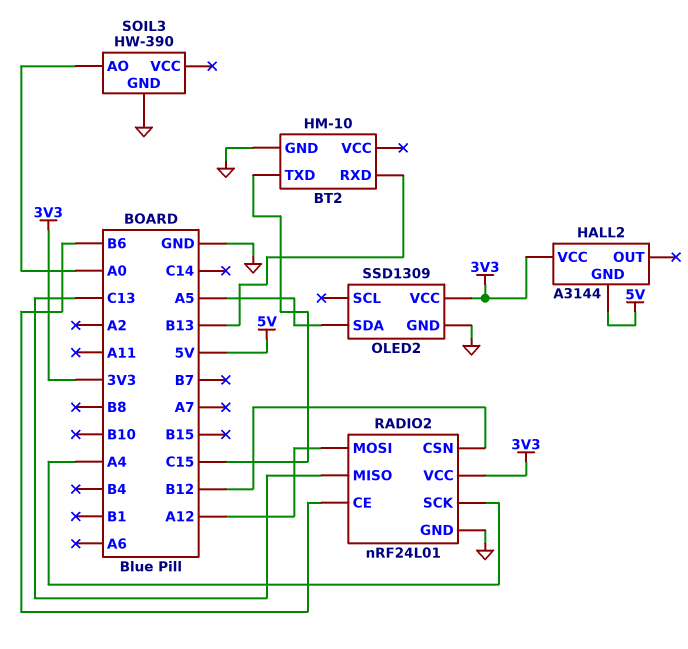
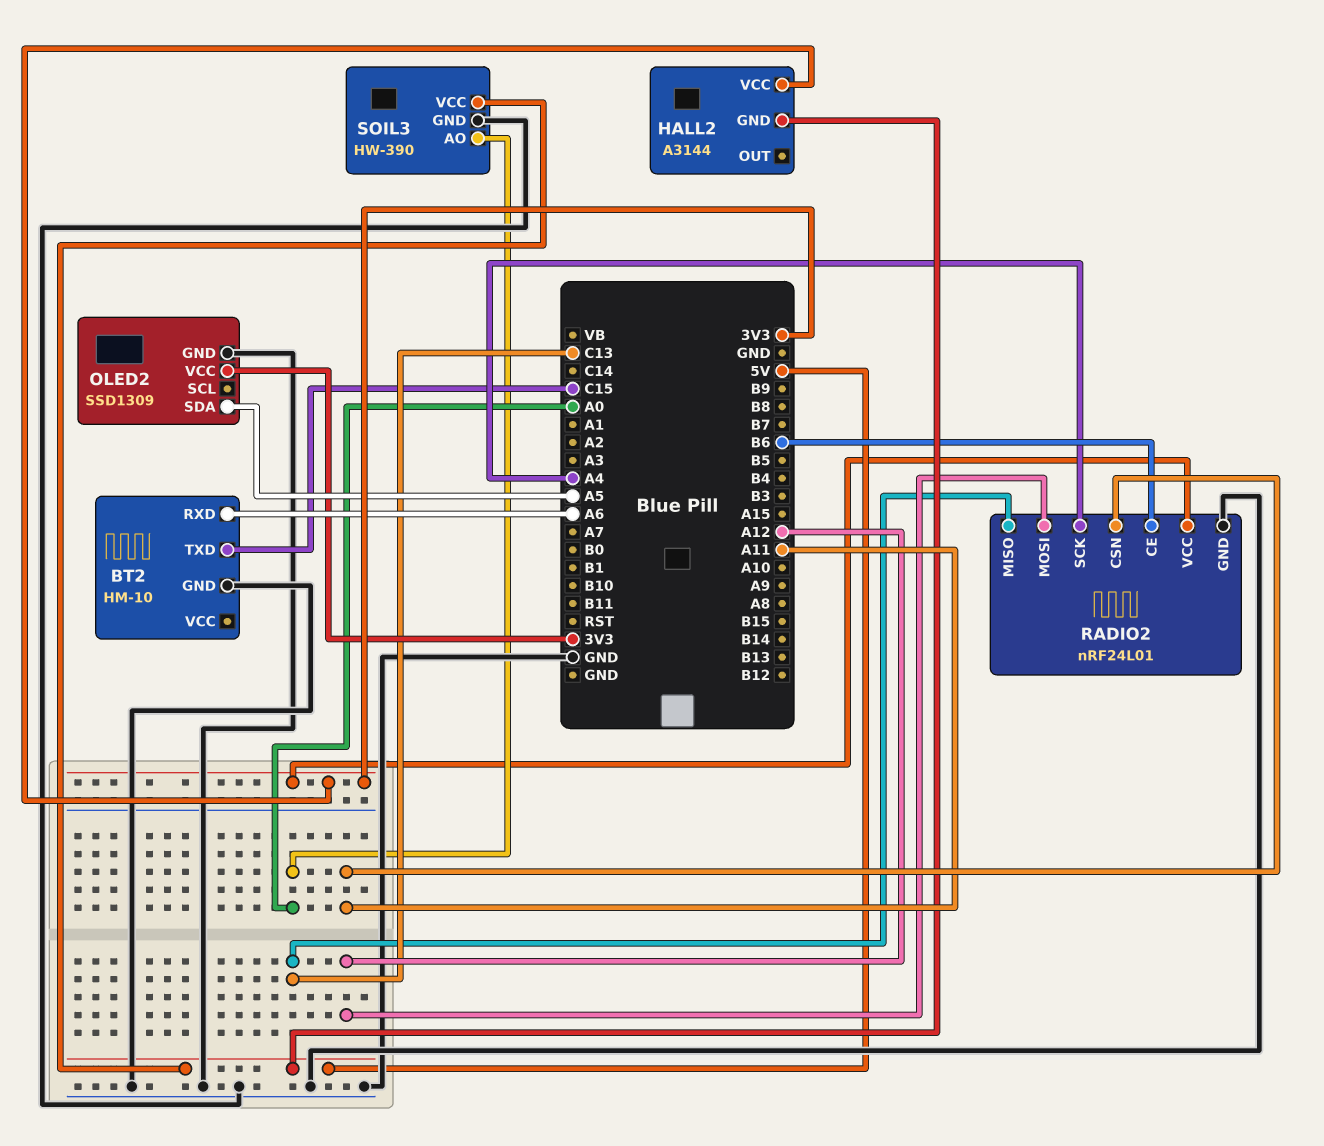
BT2 pin RXD: B13 -> A6
RADIO2 pin CSN: B12 -> A11
SOIL3 pin VCC: none -> 5V

